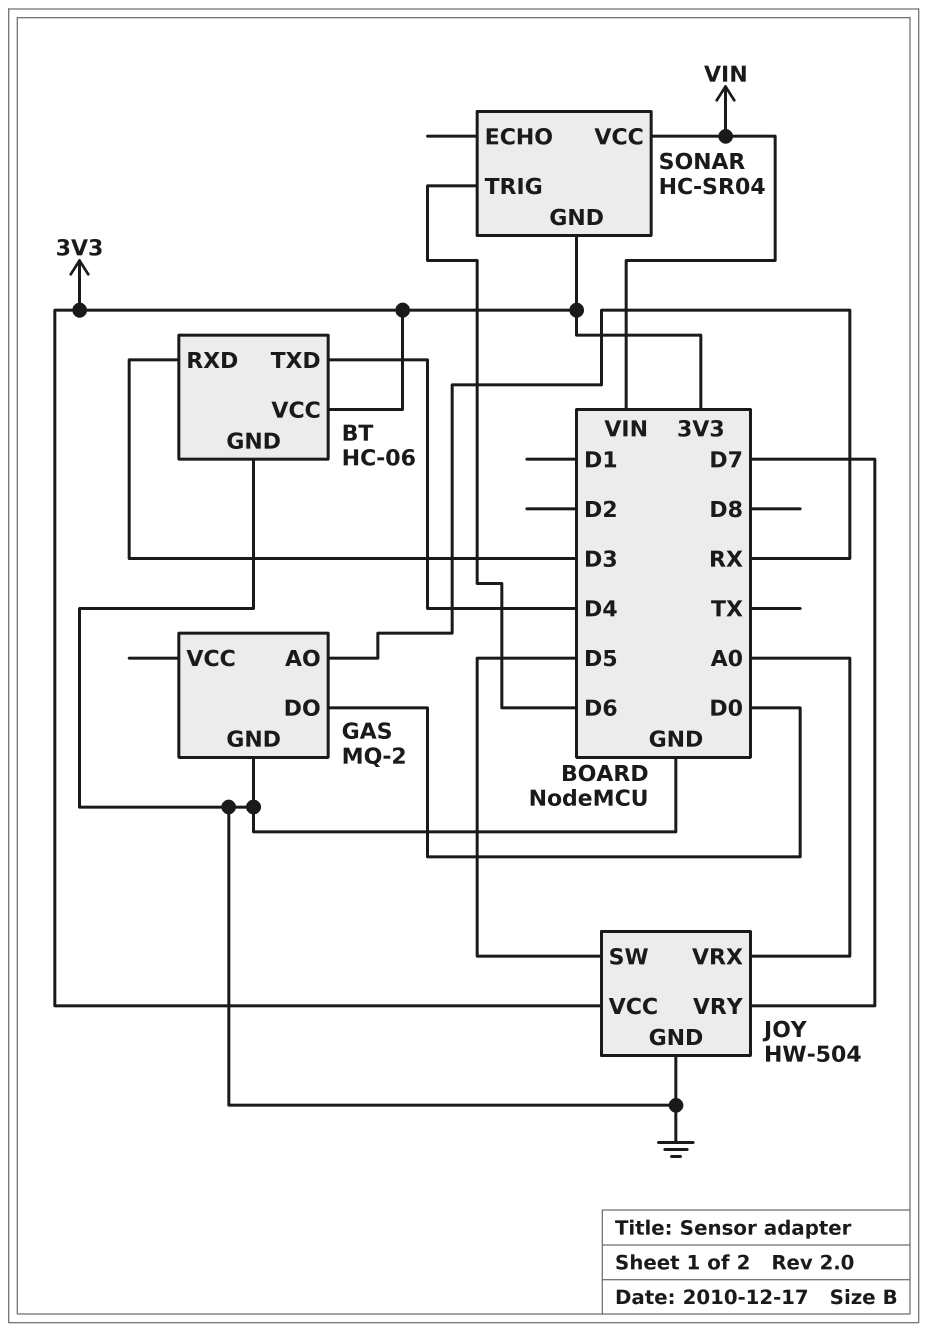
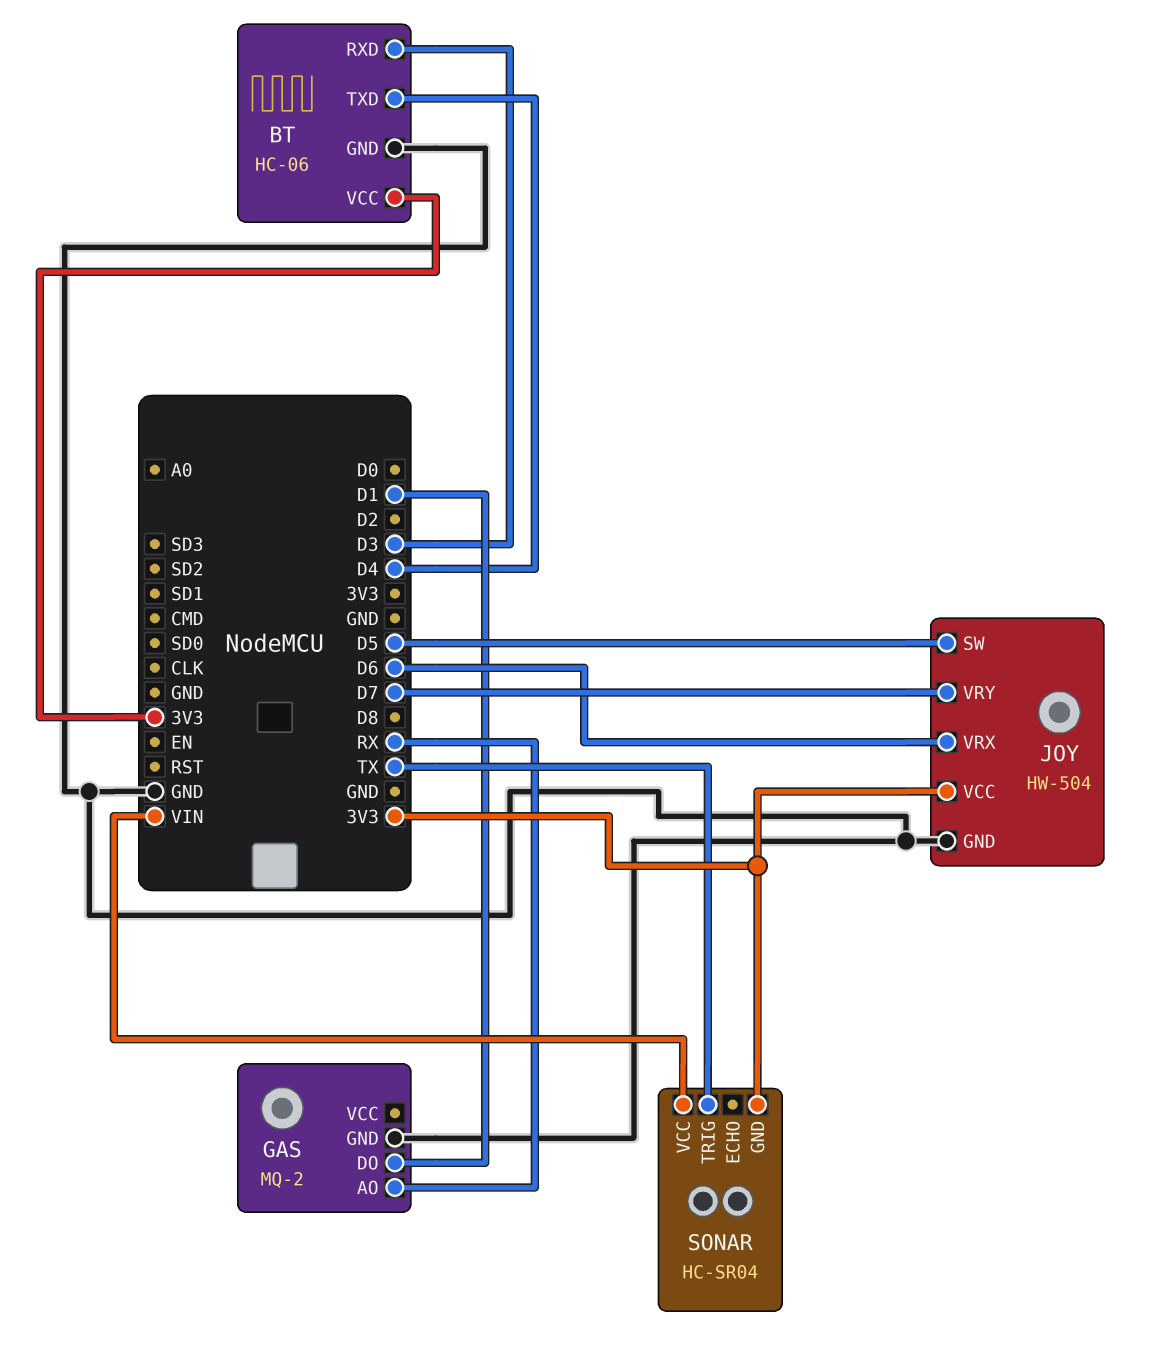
GAS pin DO: D0 -> D1
JOY pin VRX: A0 -> D6
SONAR pin TRIG: D6 -> TX

